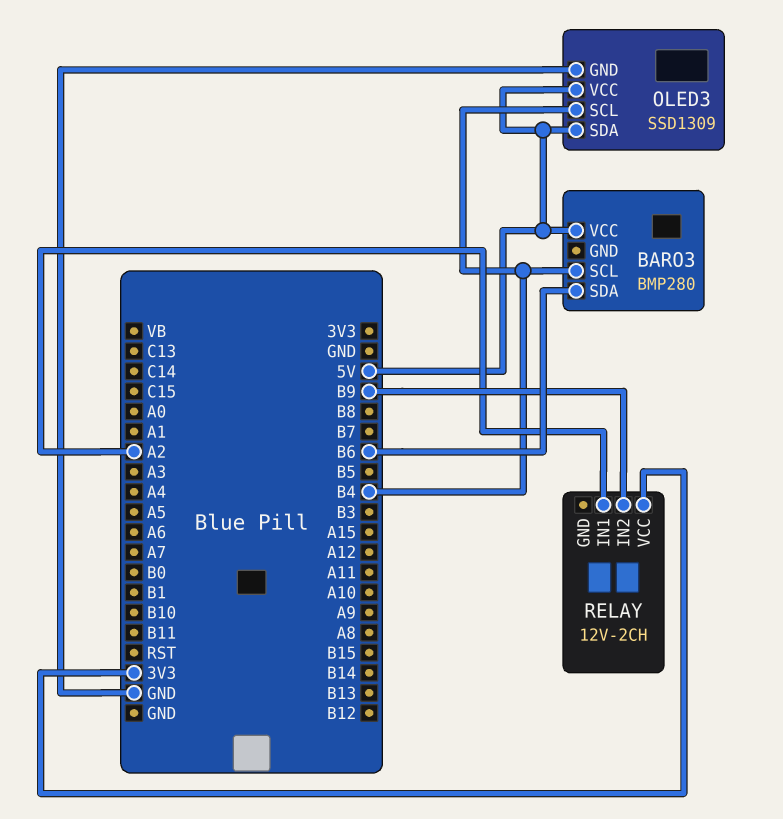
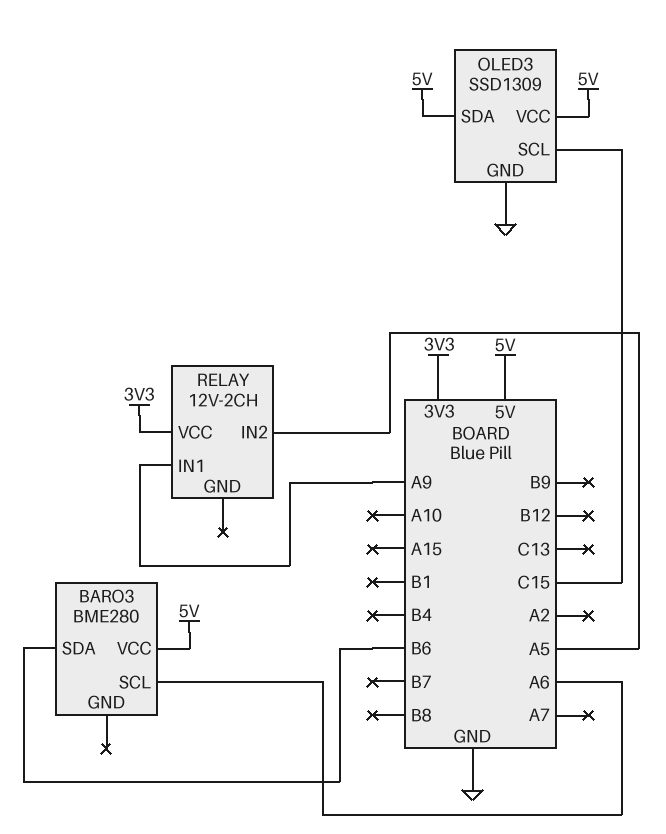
BARO3: BMP280 -> BME280
BARO3 pin SCL: B4 -> A6
OLED3 pin SCL: B4 -> C15
RELAY pin IN1: A2 -> A9
RELAY pin IN2: B9 -> A5

